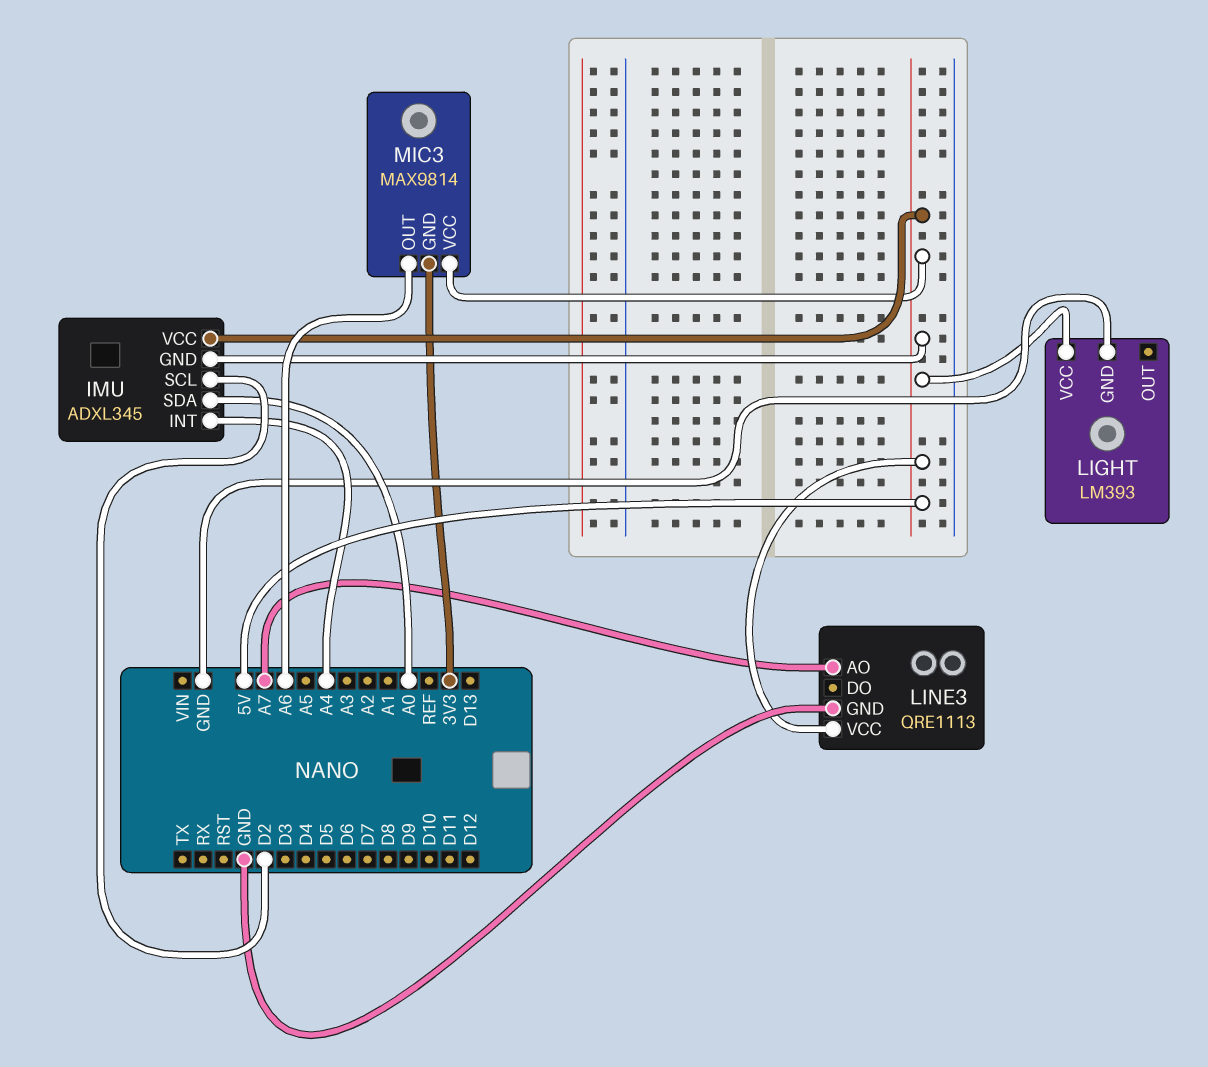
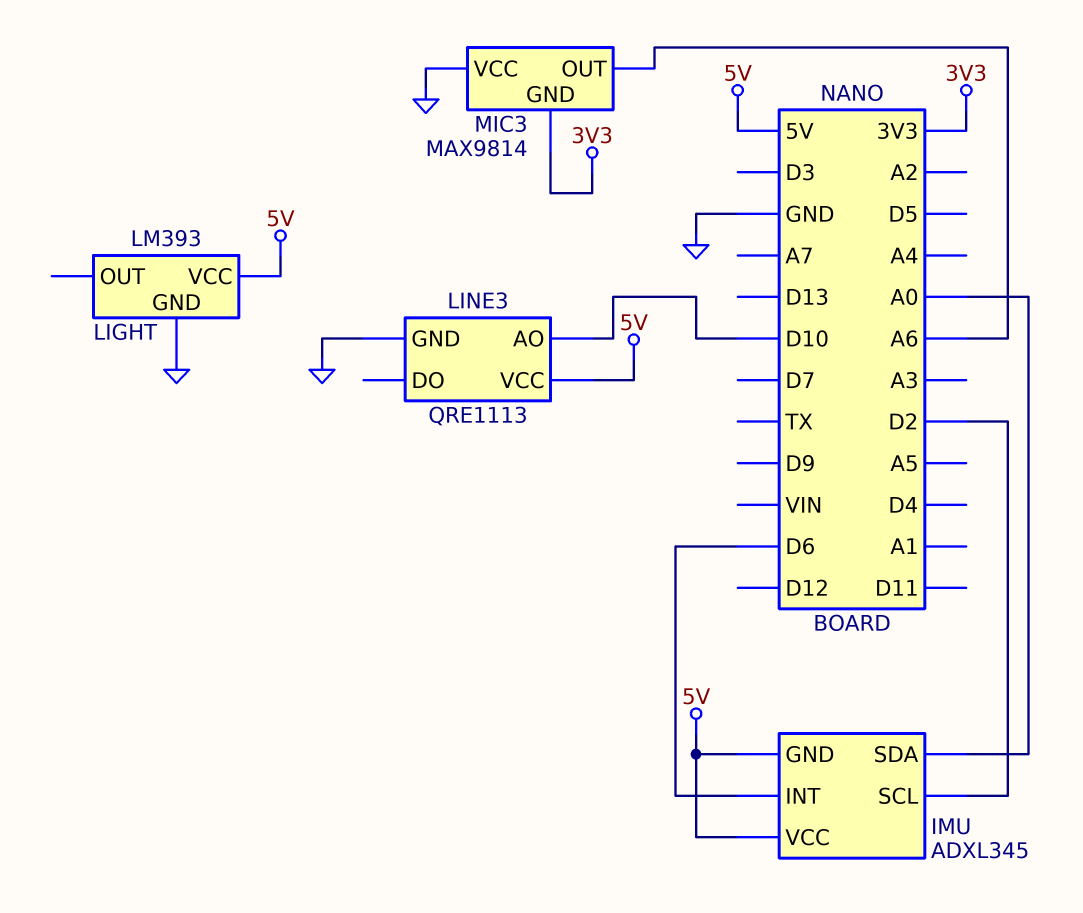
IMU pin INT: A4 -> D6
LINE3 pin AO: A7 -> D10
MIC3 pin VCC: 5V -> GND

